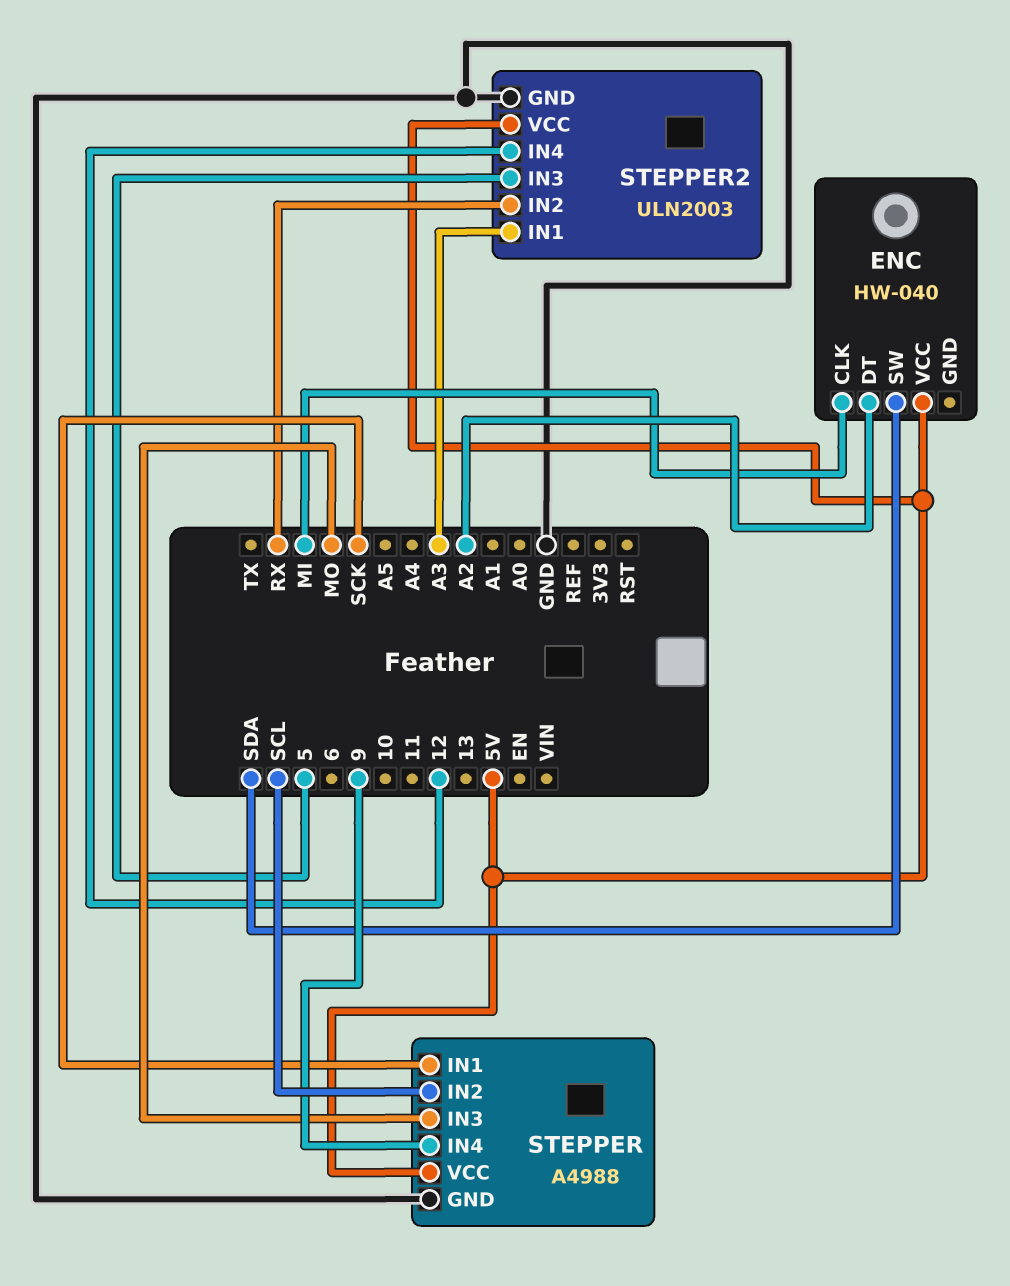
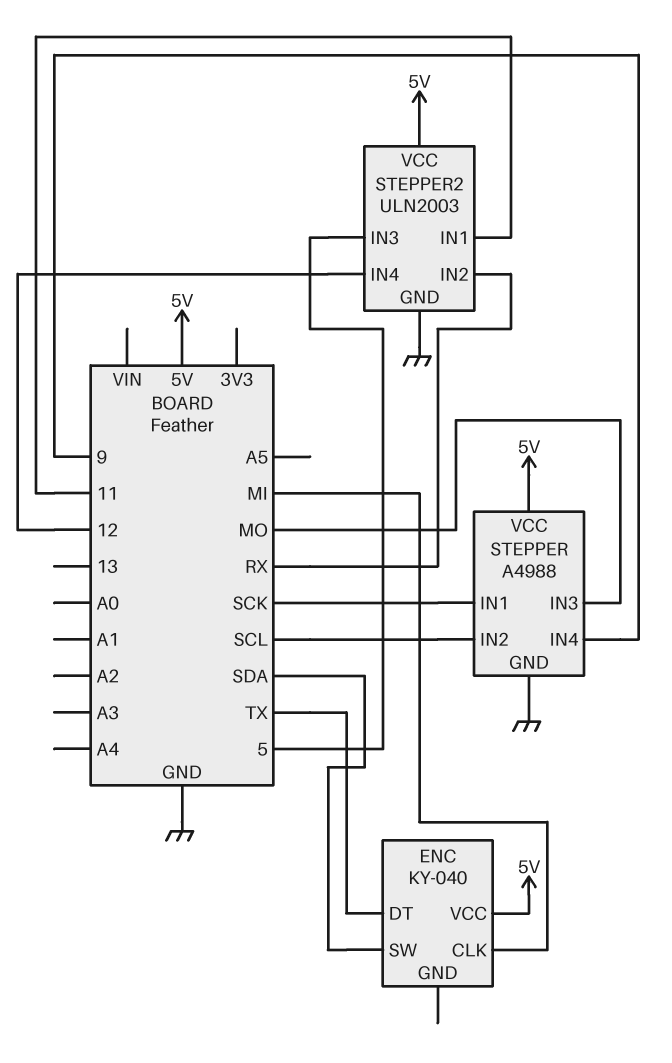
ENC: HW-040 -> KY-040
ENC pin DT: A2 -> TX
STEPPER2 pin IN1: A3 -> 11

